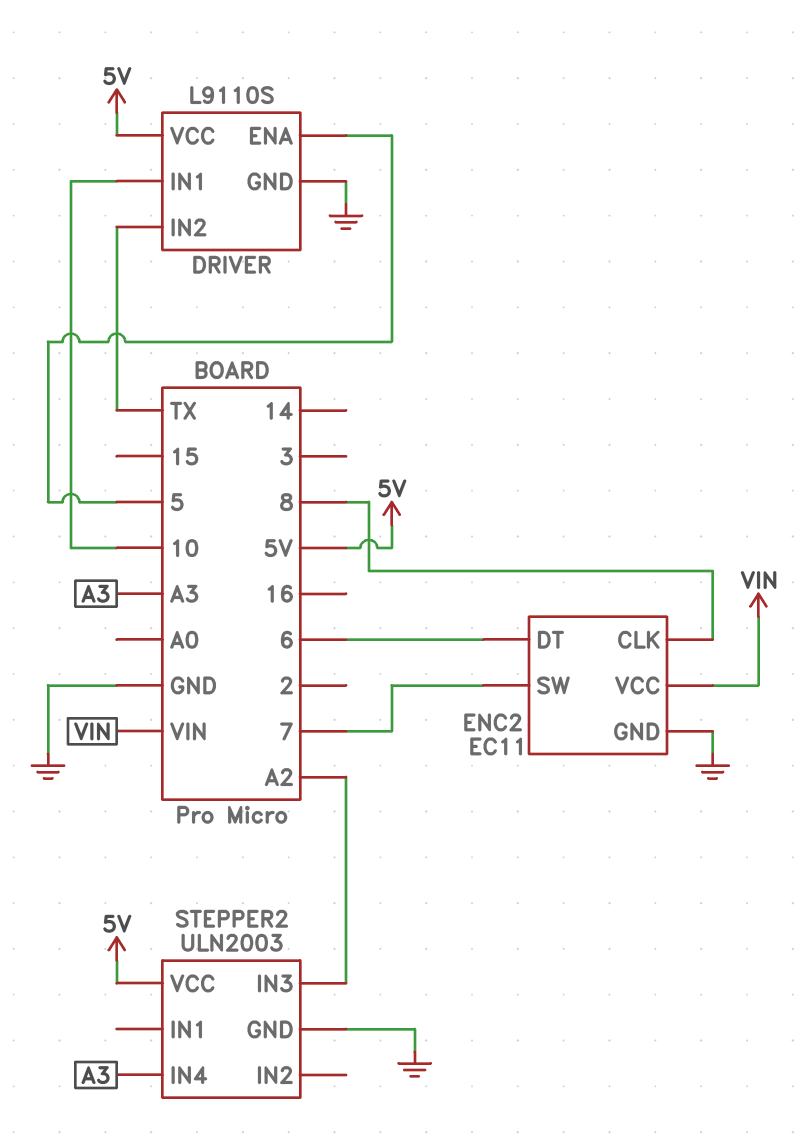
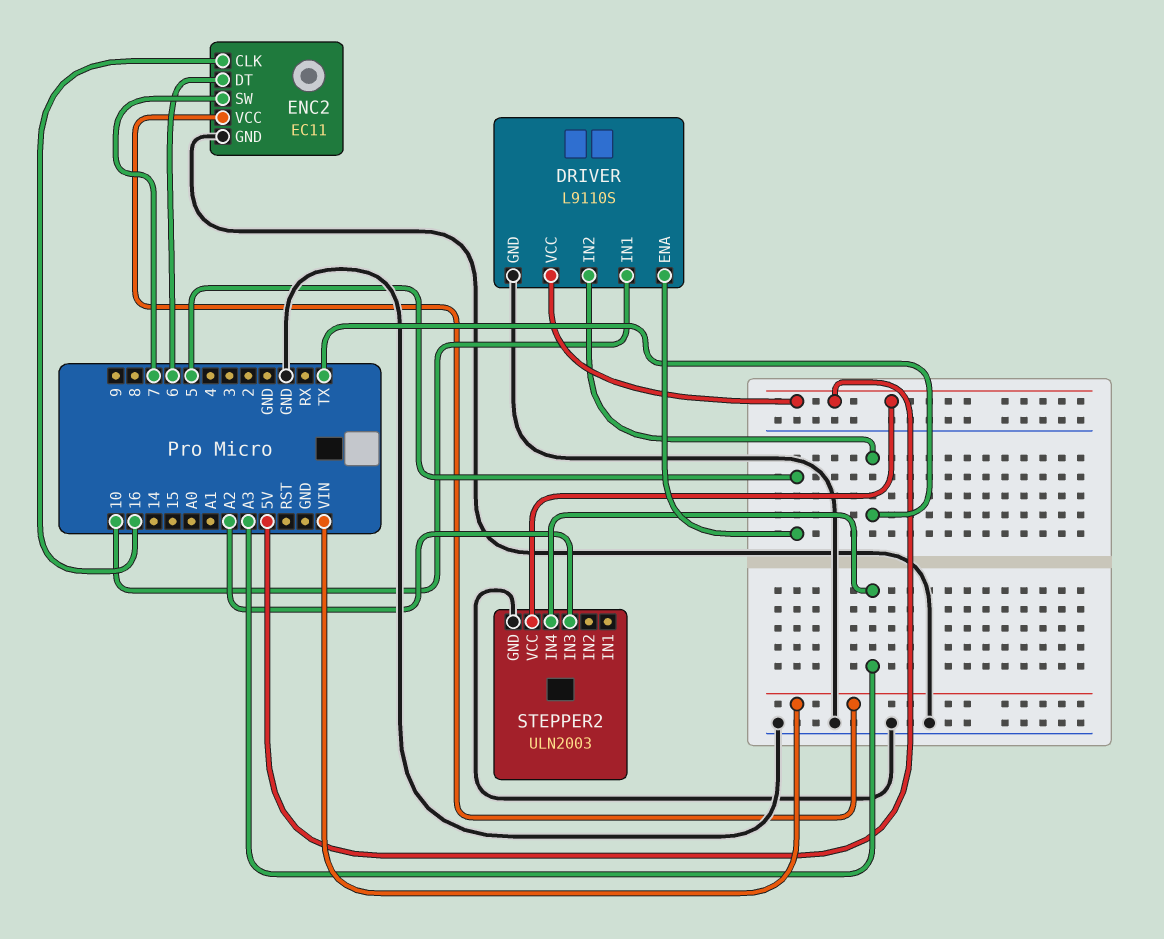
ENC2 pin CLK: 8 -> 16

